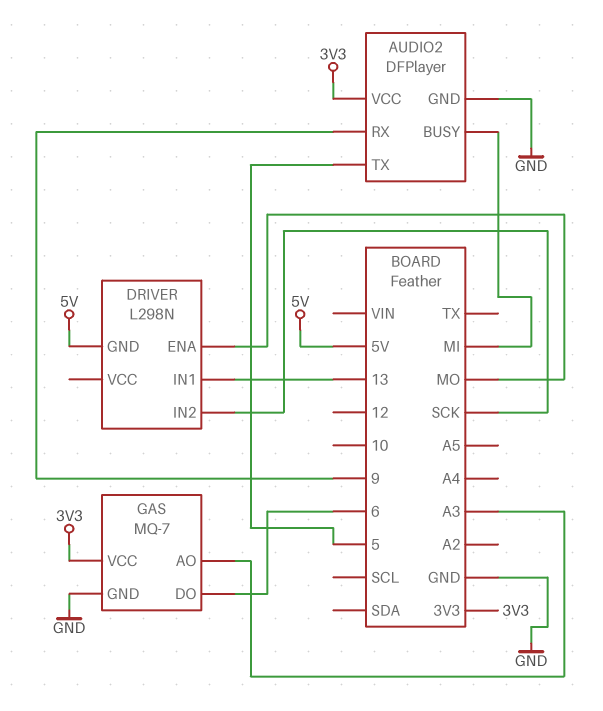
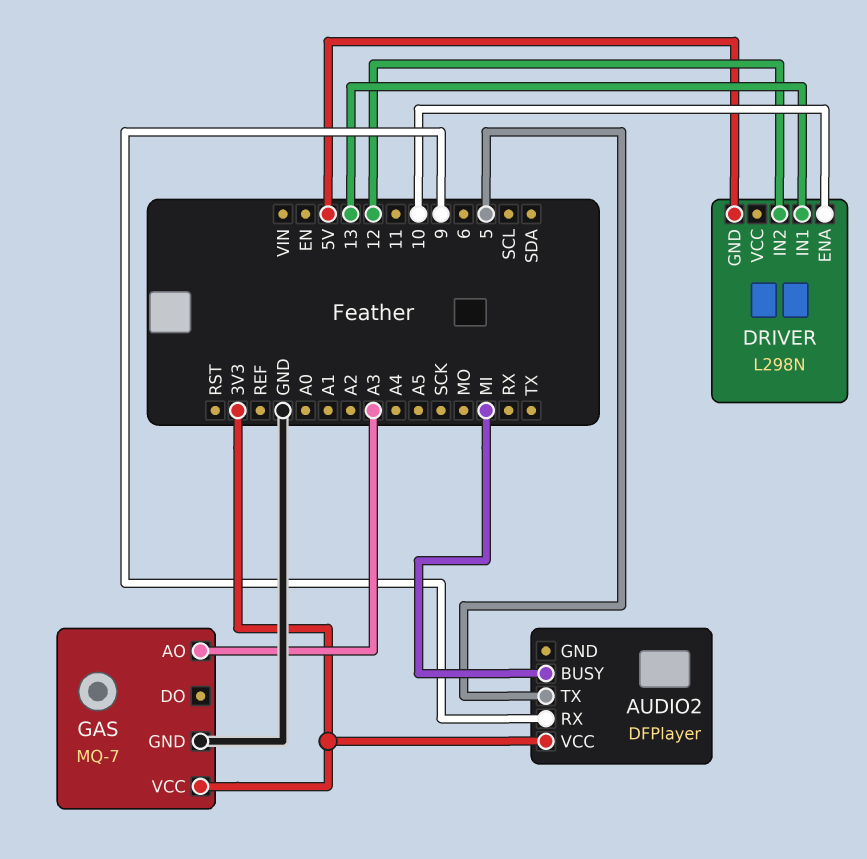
AUDIO2 pin GND: GND -> none
DRIVER pin ENA: MO -> 10
DRIVER pin IN2: SCK -> 12
GAS pin DO: 6 -> none

